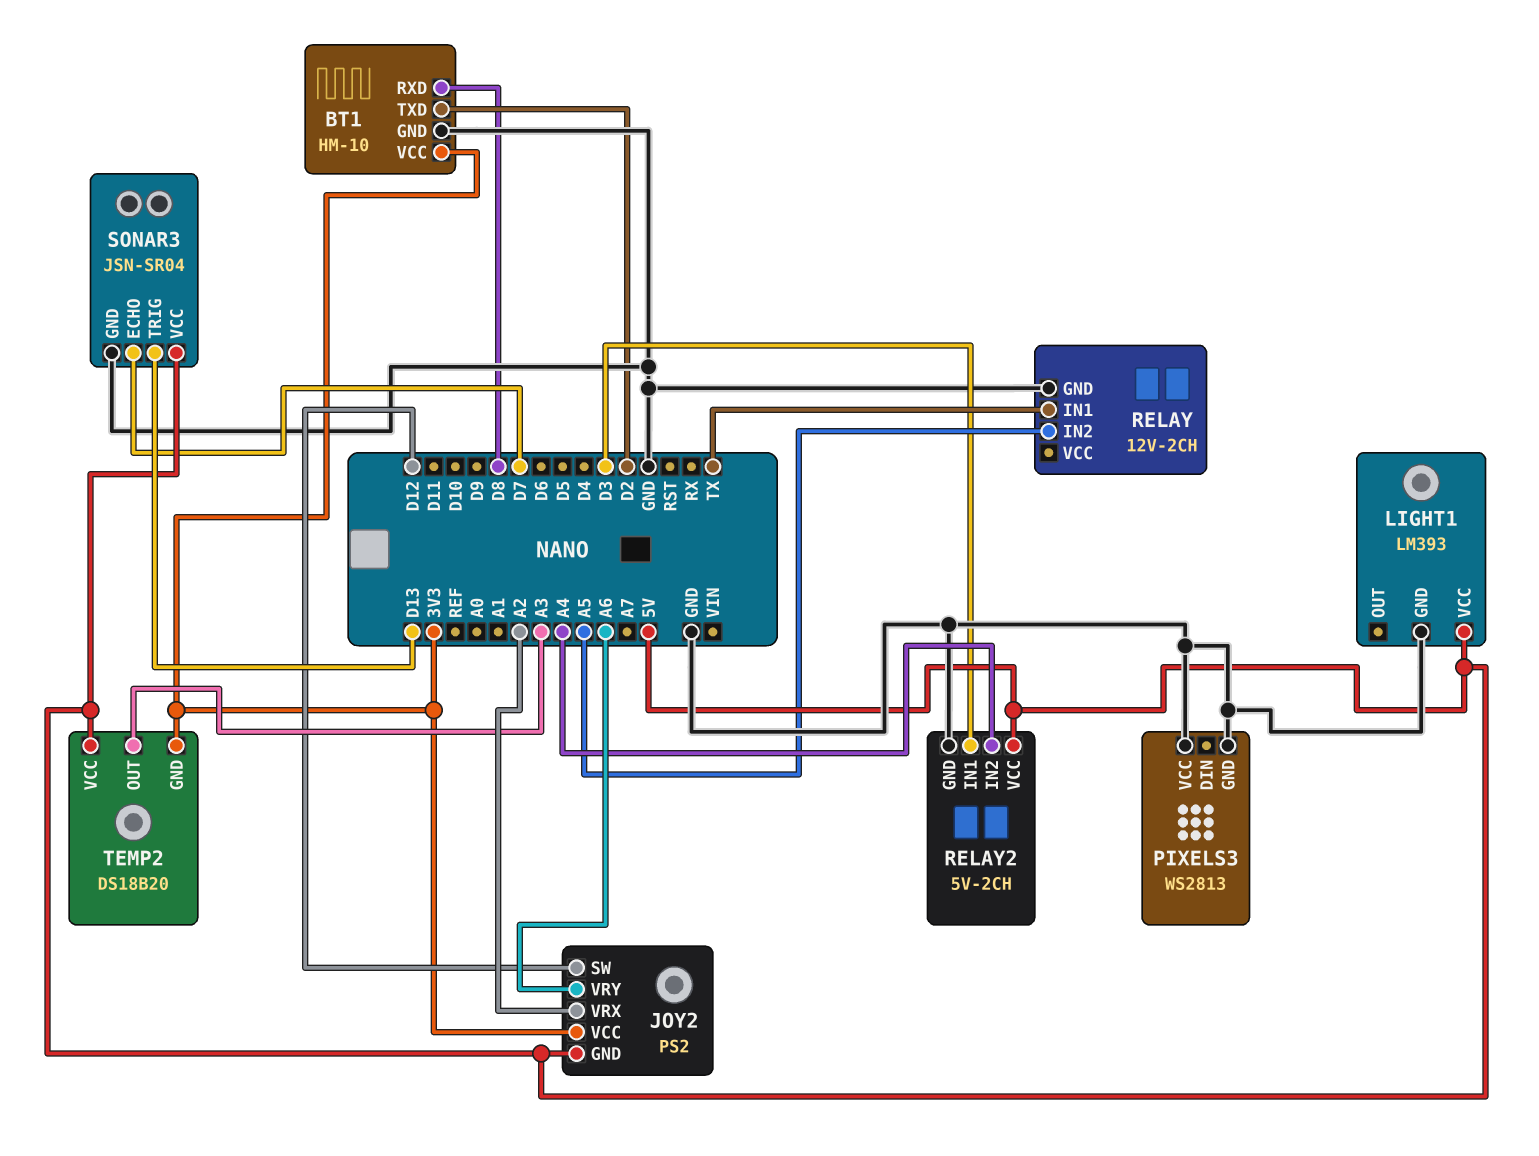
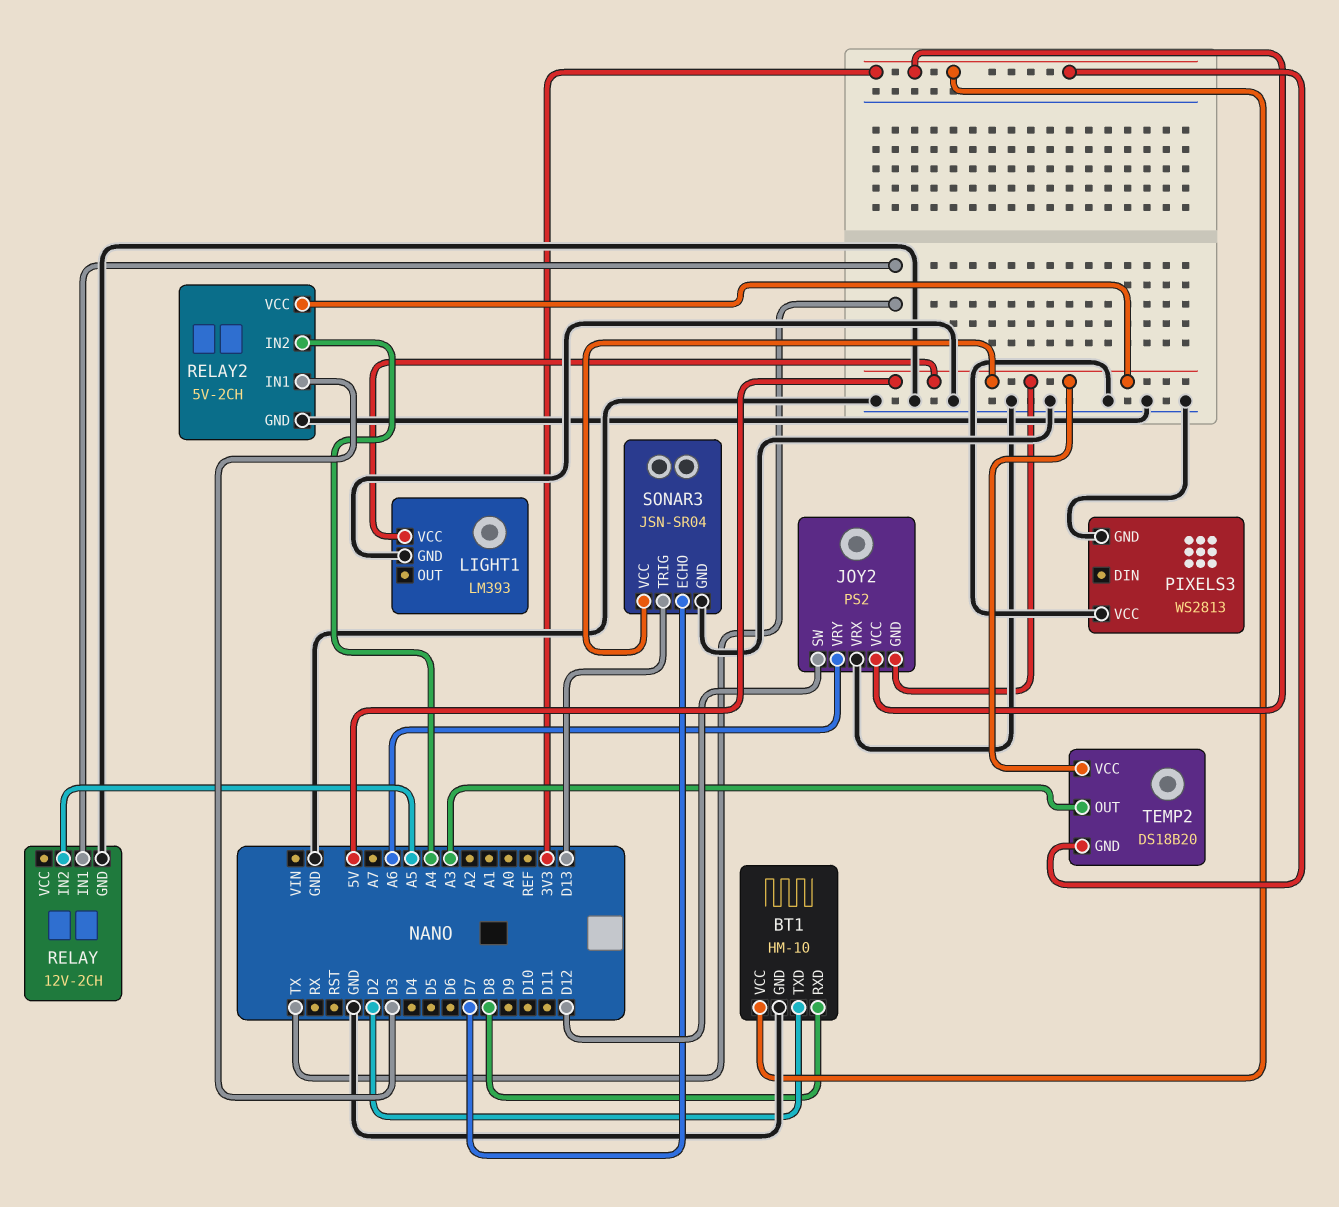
JOY2 pin VRX: A2 -> GND

